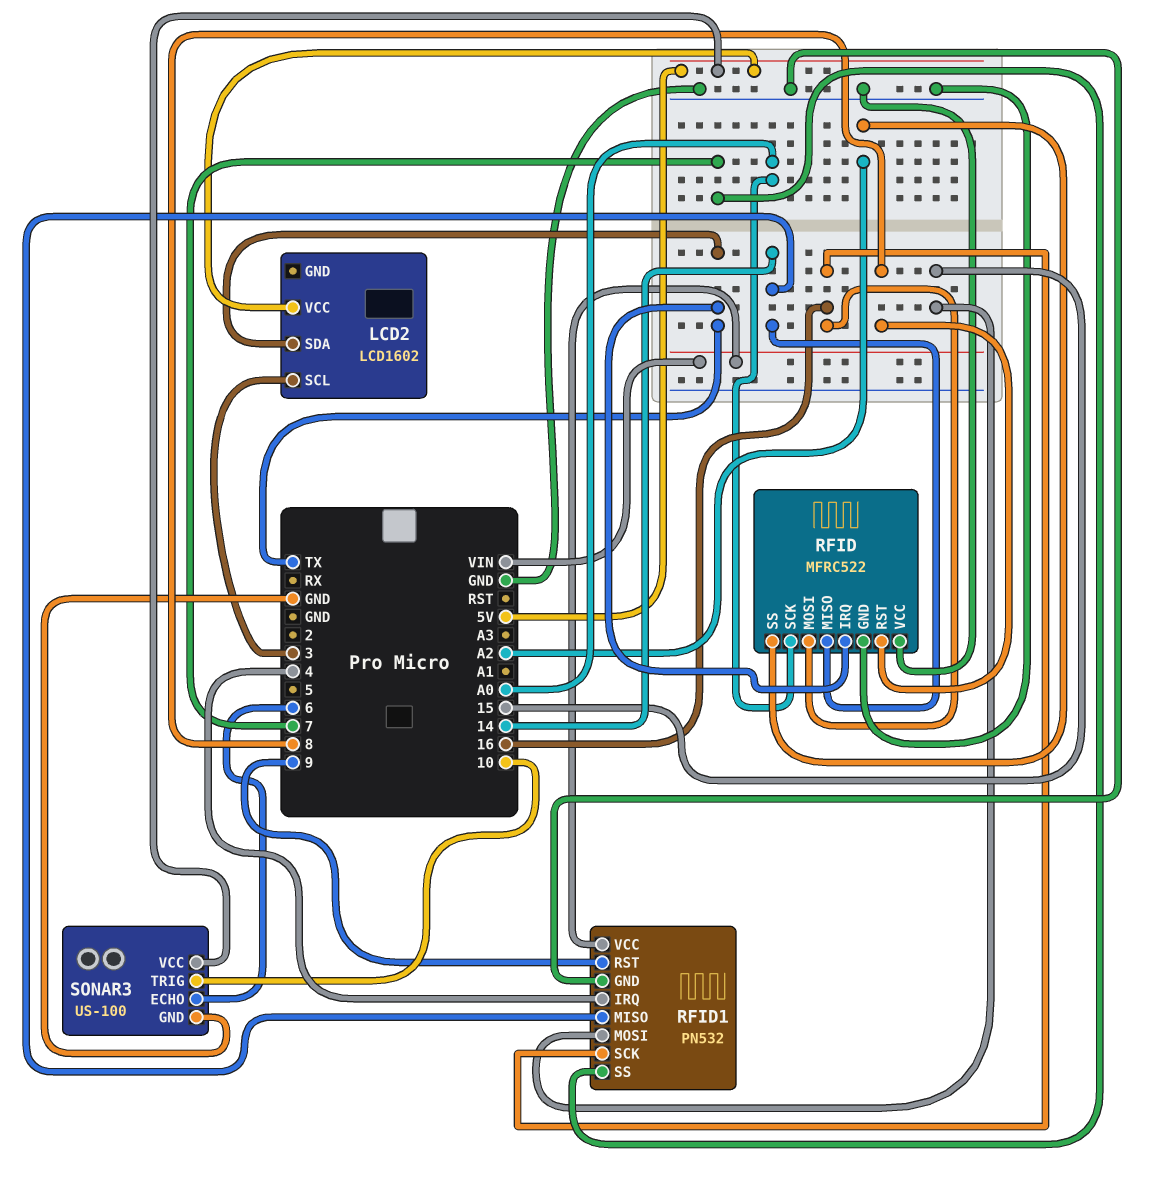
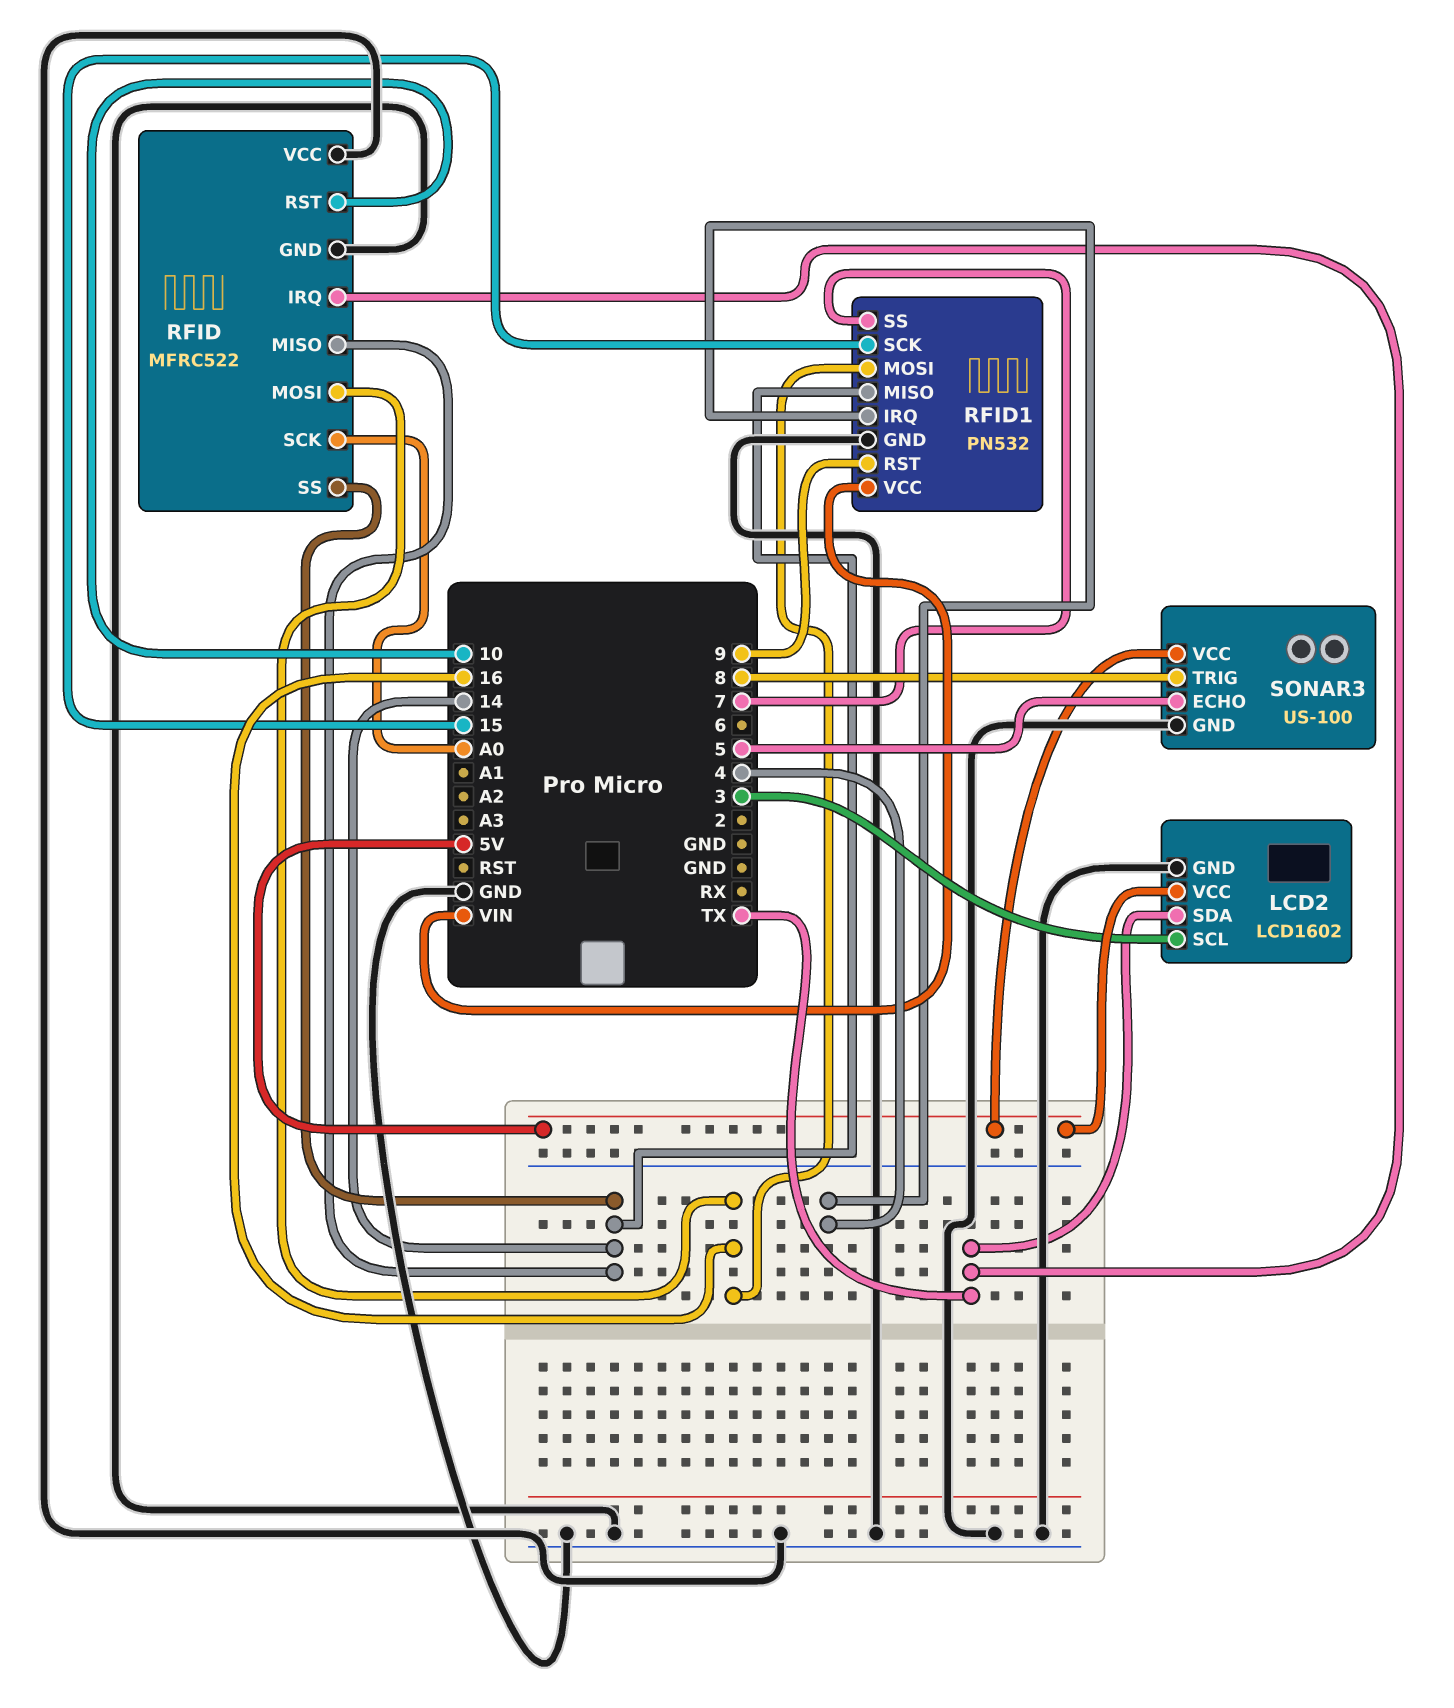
LCD2 pin GND: none -> GND
RFID pin RST: 8 -> 10
RFID pin SS: A2 -> 14
RFID1 pin MOSI: 15 -> 16
RFID1 pin SCK: 16 -> 15
SONAR3 pin ECHO: 6 -> 5
SONAR3 pin TRIG: 10 -> 8

